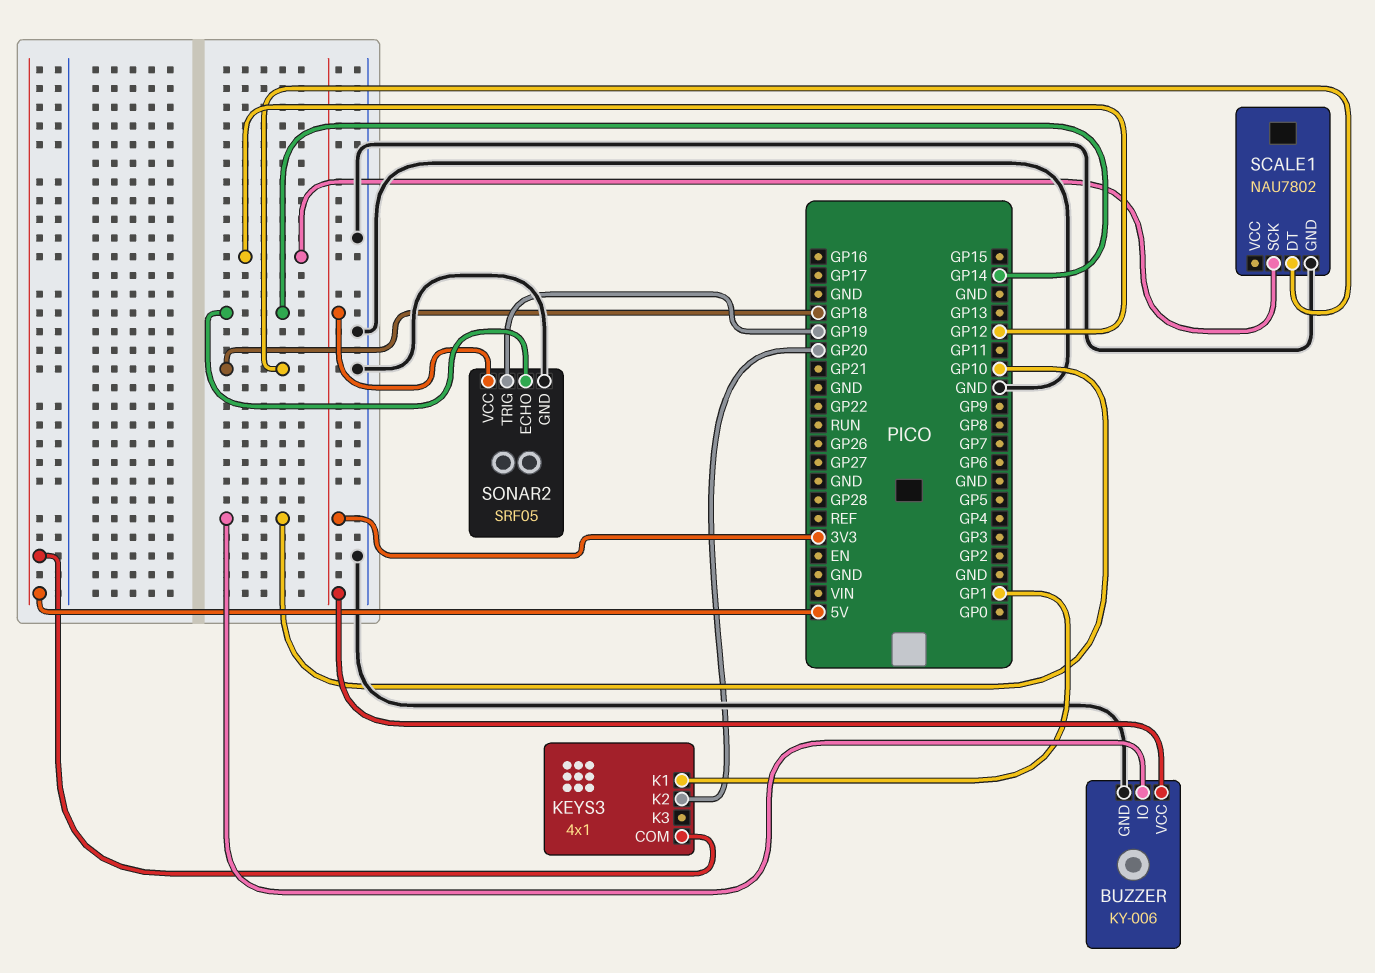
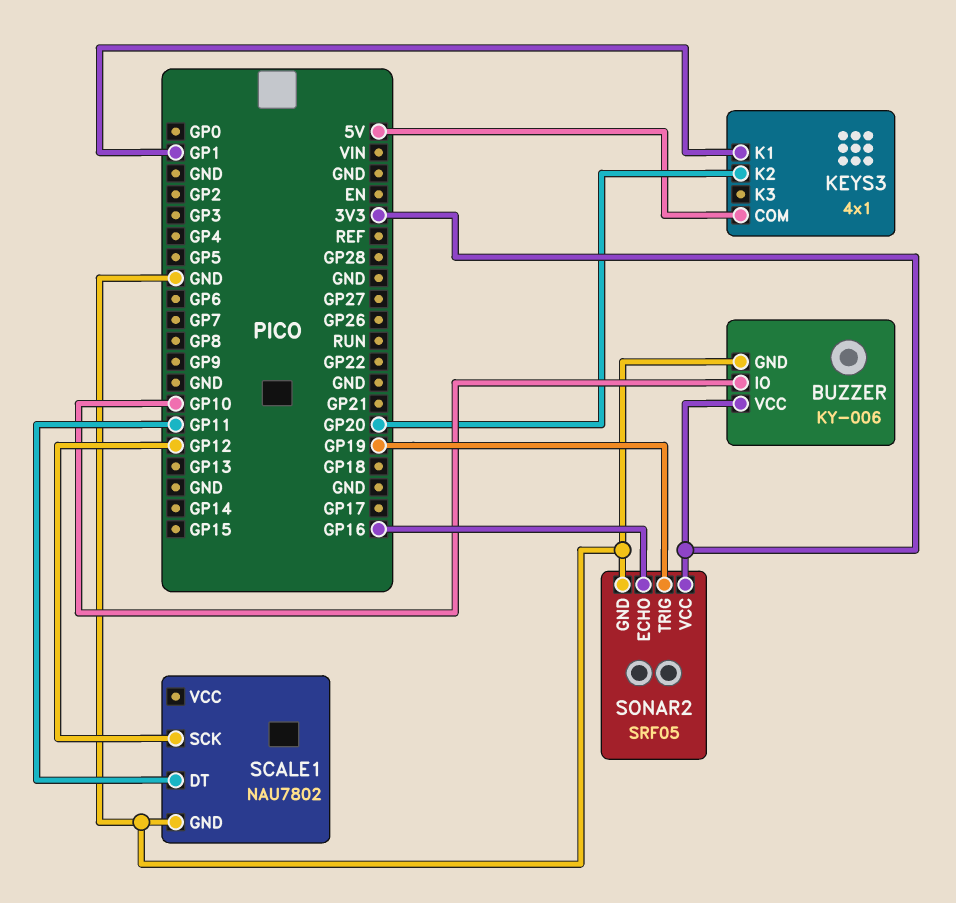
SCALE1 pin DT: GP18 -> GP11
SONAR2 pin ECHO: GP14 -> GP16

